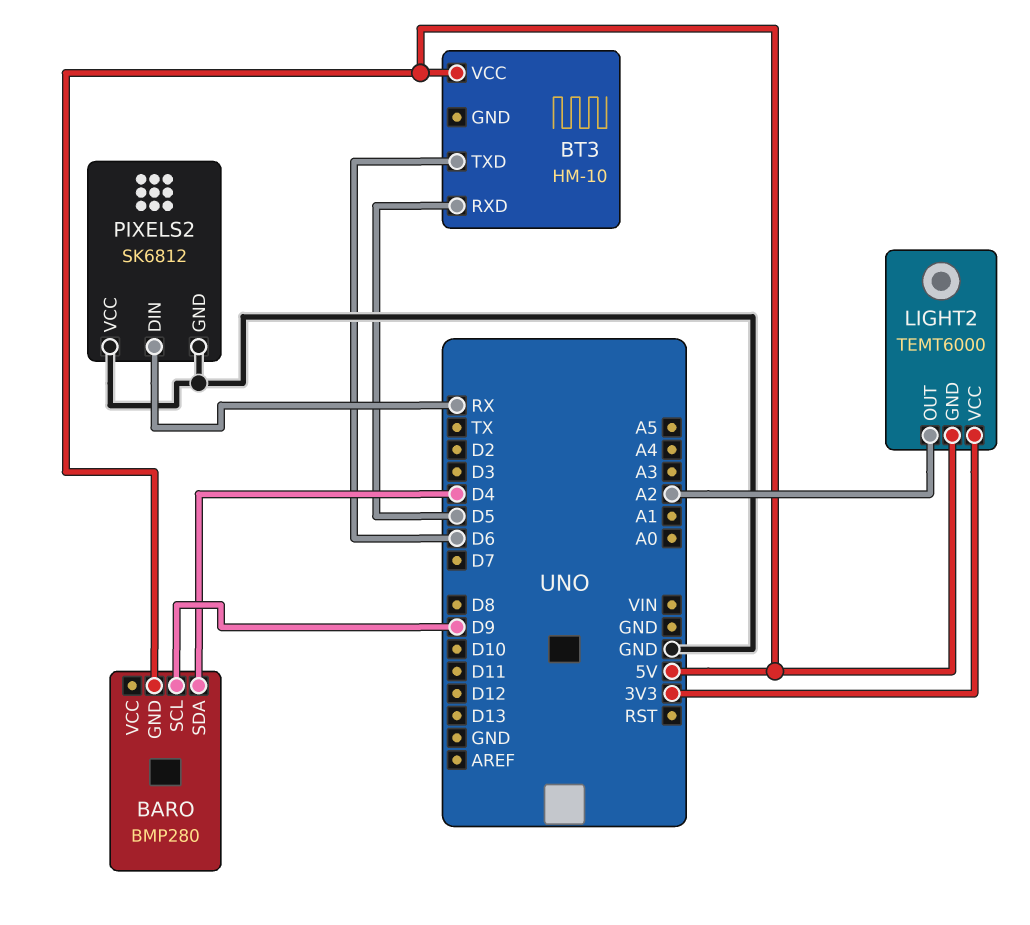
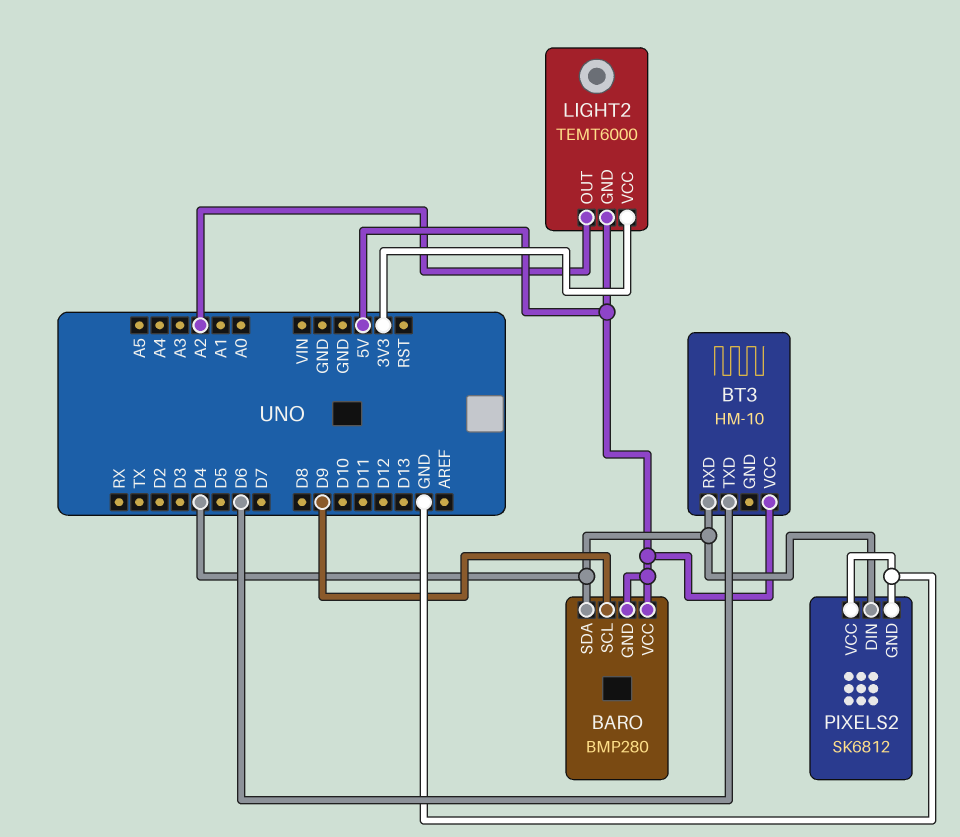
BARO pin VCC: none -> 5V
BT3 pin RXD: D5 -> D4
PIXELS2 pin DIN: RX -> D4

